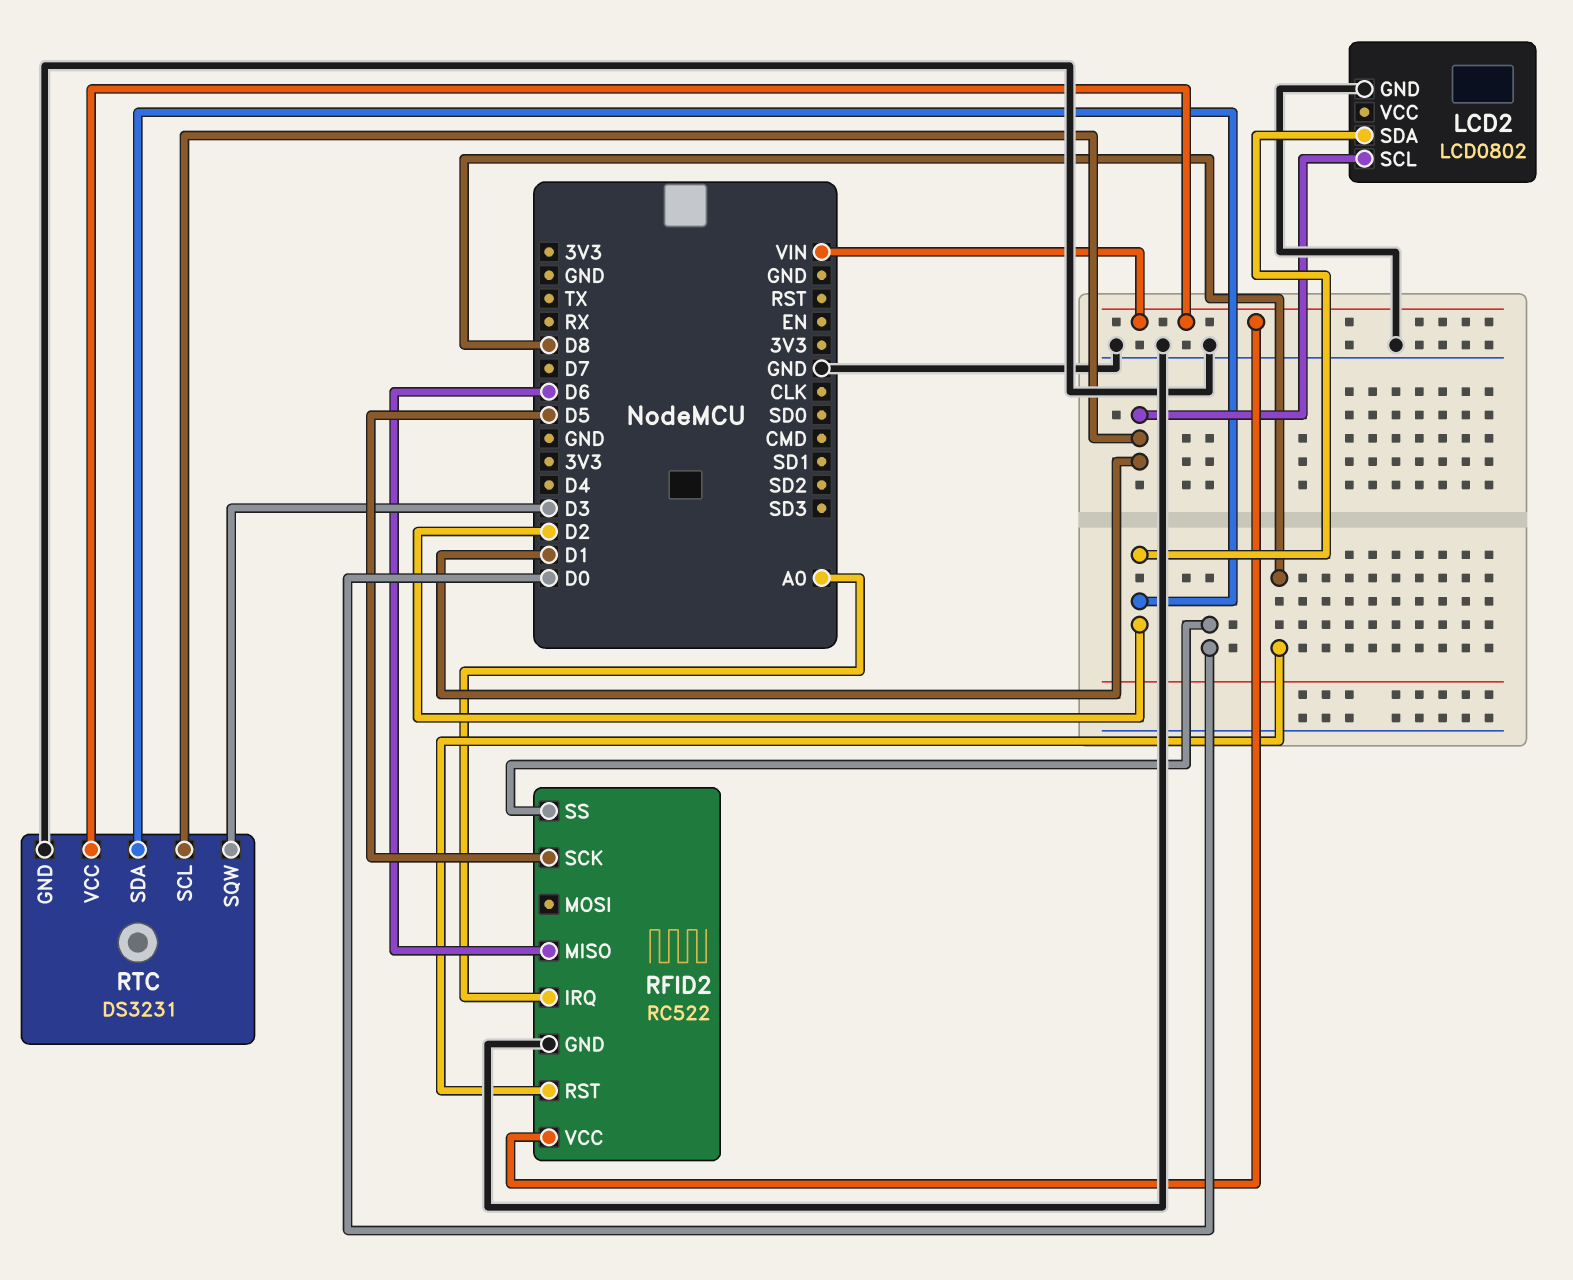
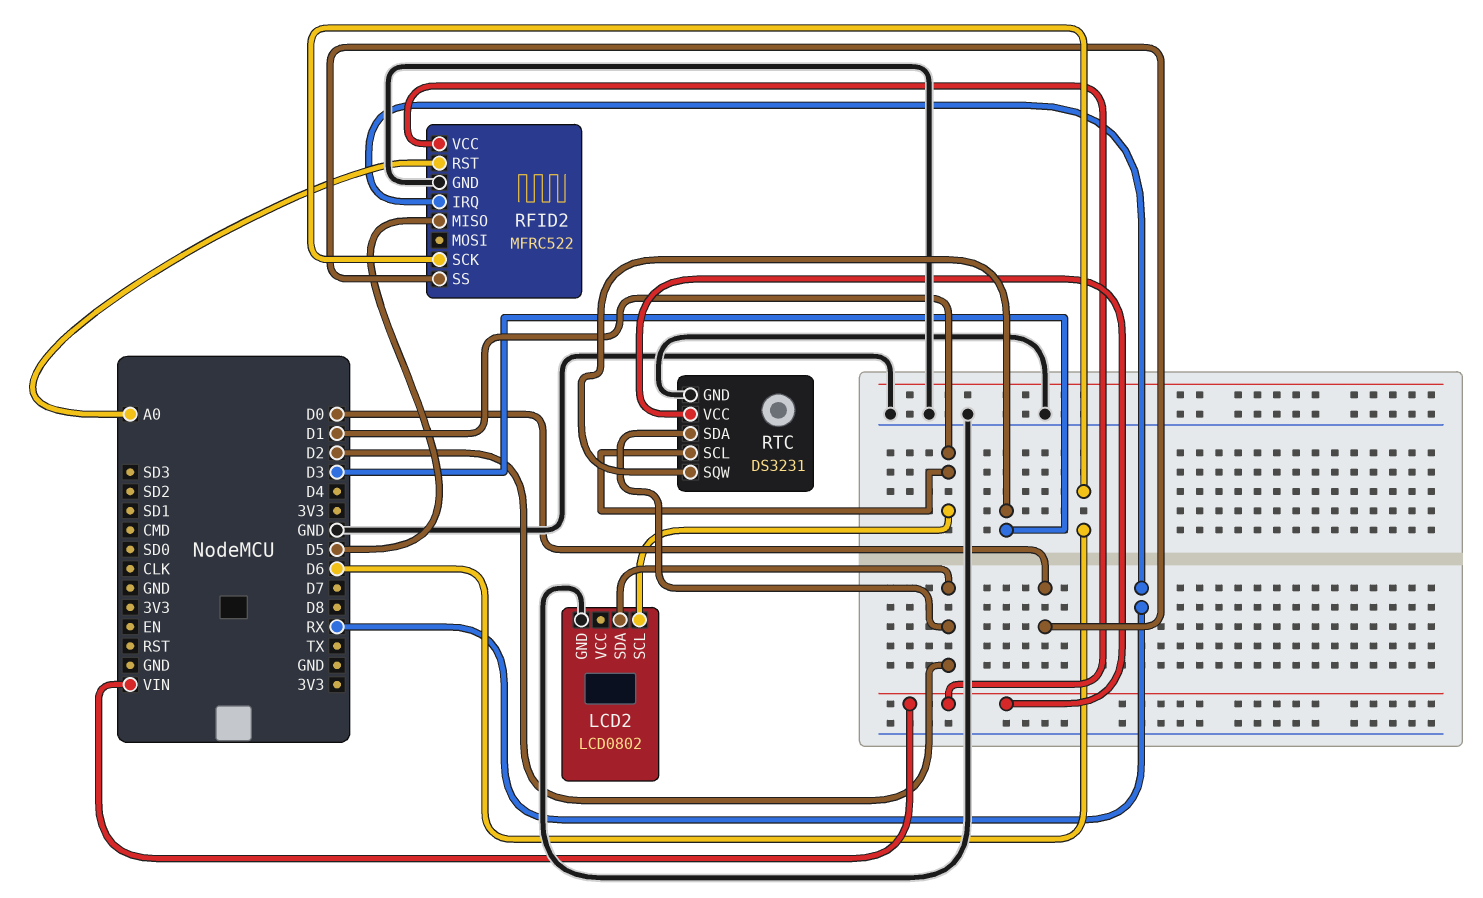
RFID2: RC522 -> MFRC522
RFID2 pin IRQ: A0 -> RX
RFID2 pin MISO: D6 -> D5
RFID2 pin RST: D8 -> A0
RFID2 pin SCK: D5 -> D6

